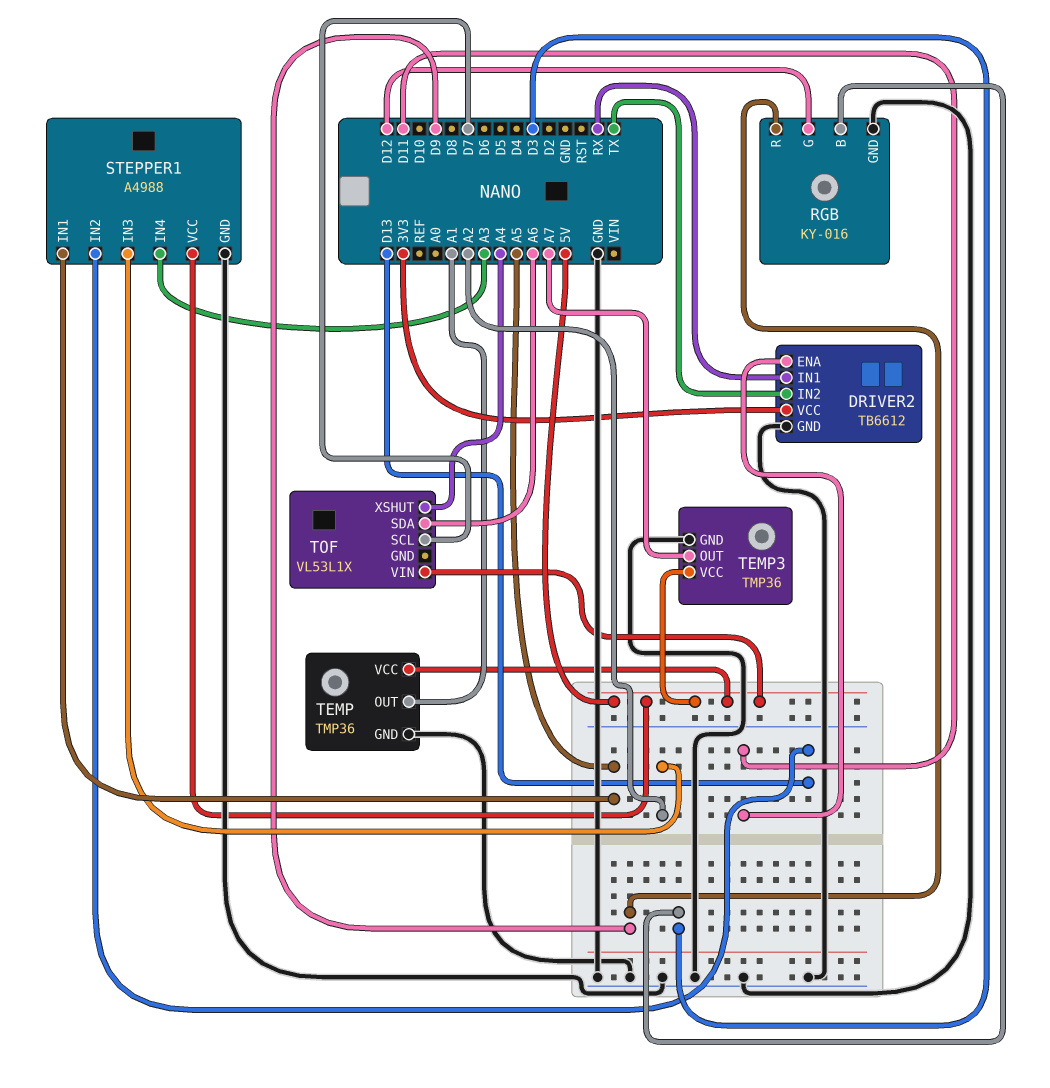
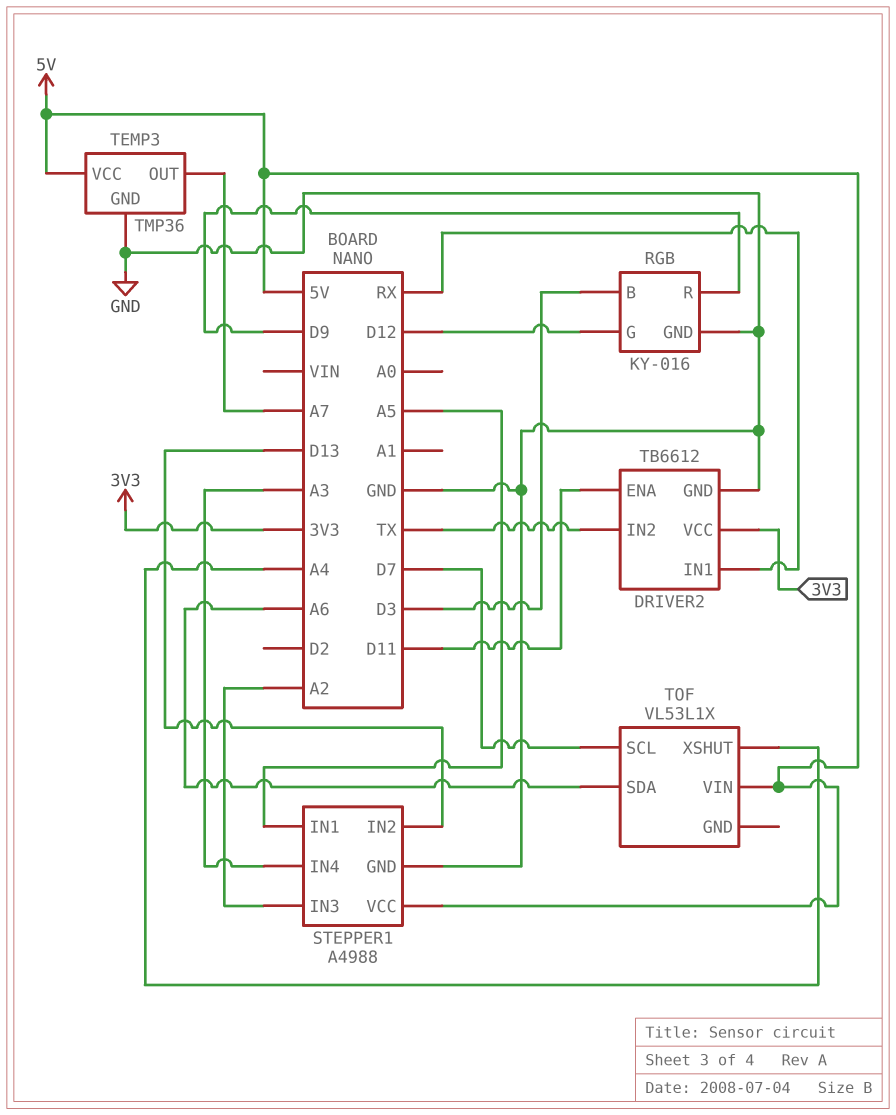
TEMP: TMP36 -> none
TEMP pin GND: GND -> none
TEMP pin OUT: A1 -> none
TEMP pin VCC: 5V -> none

